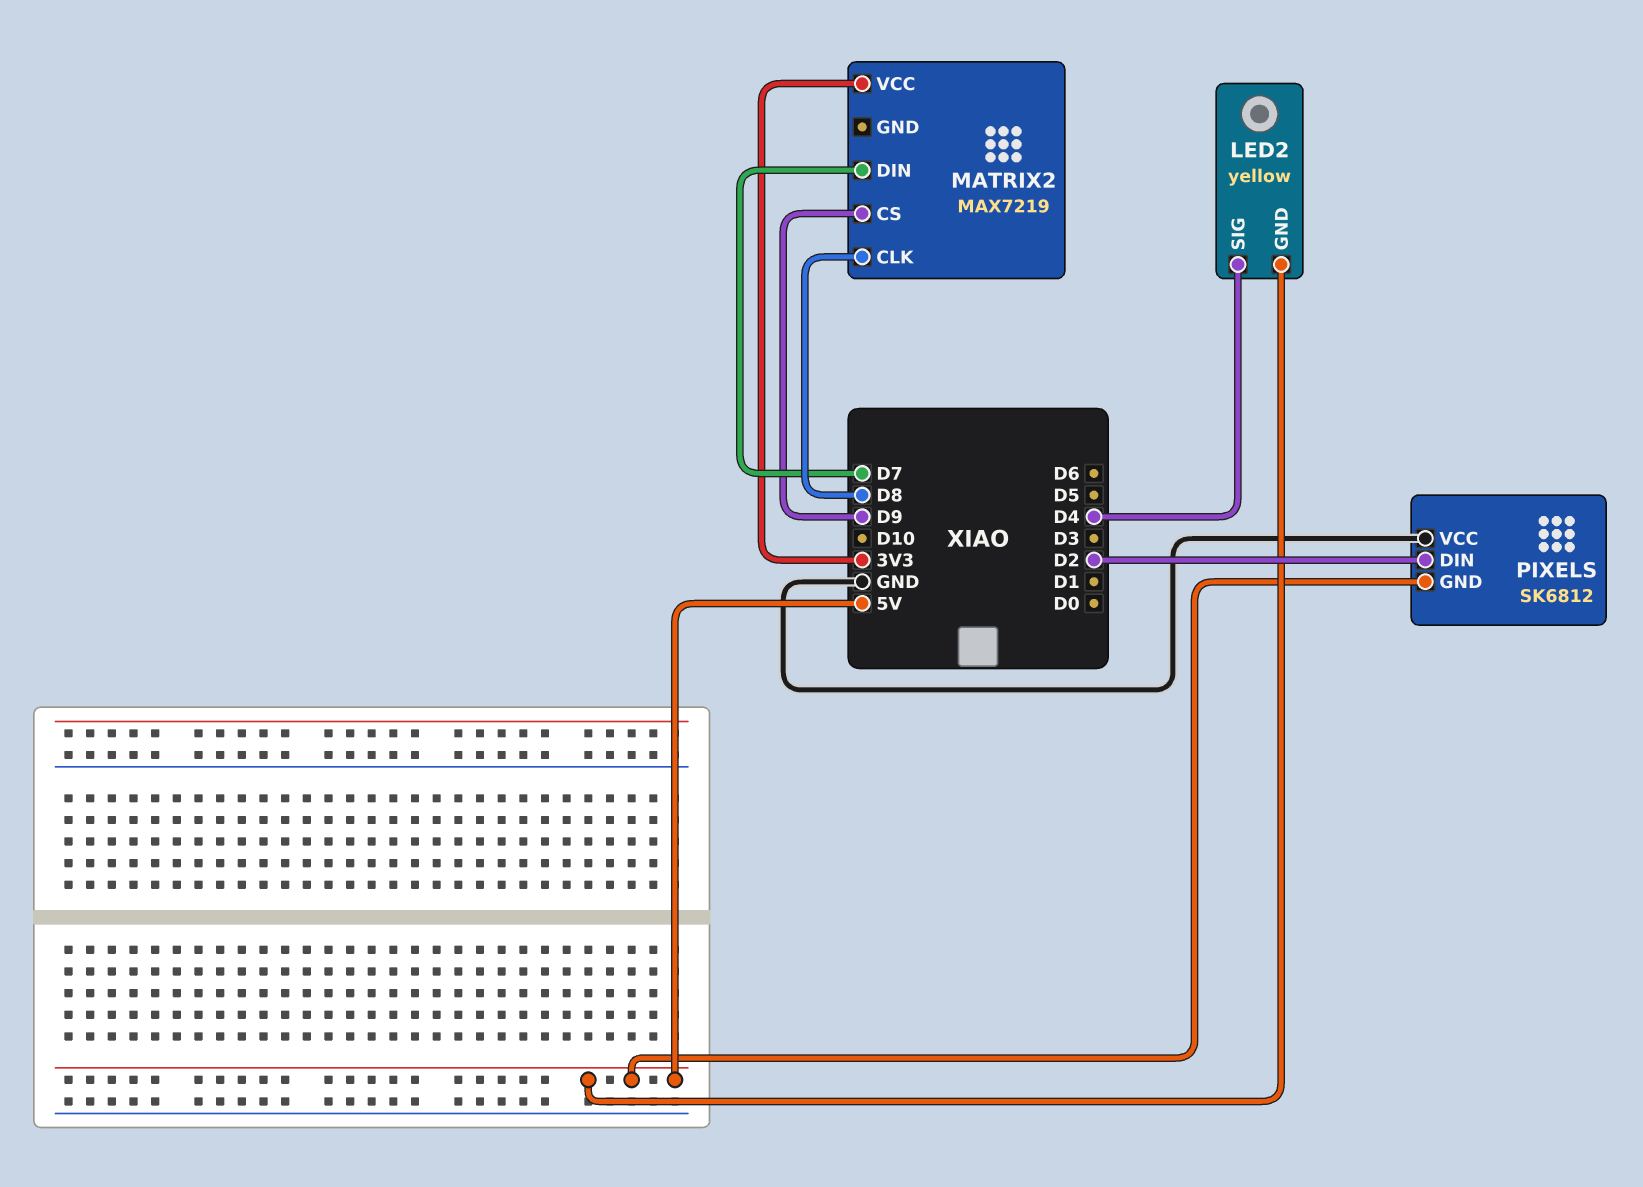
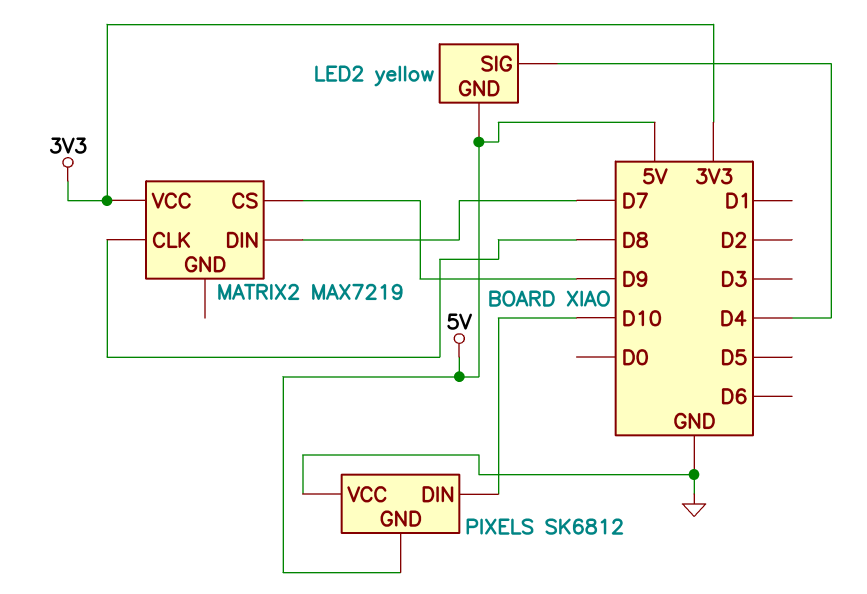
PIXELS pin DIN: D2 -> D10

